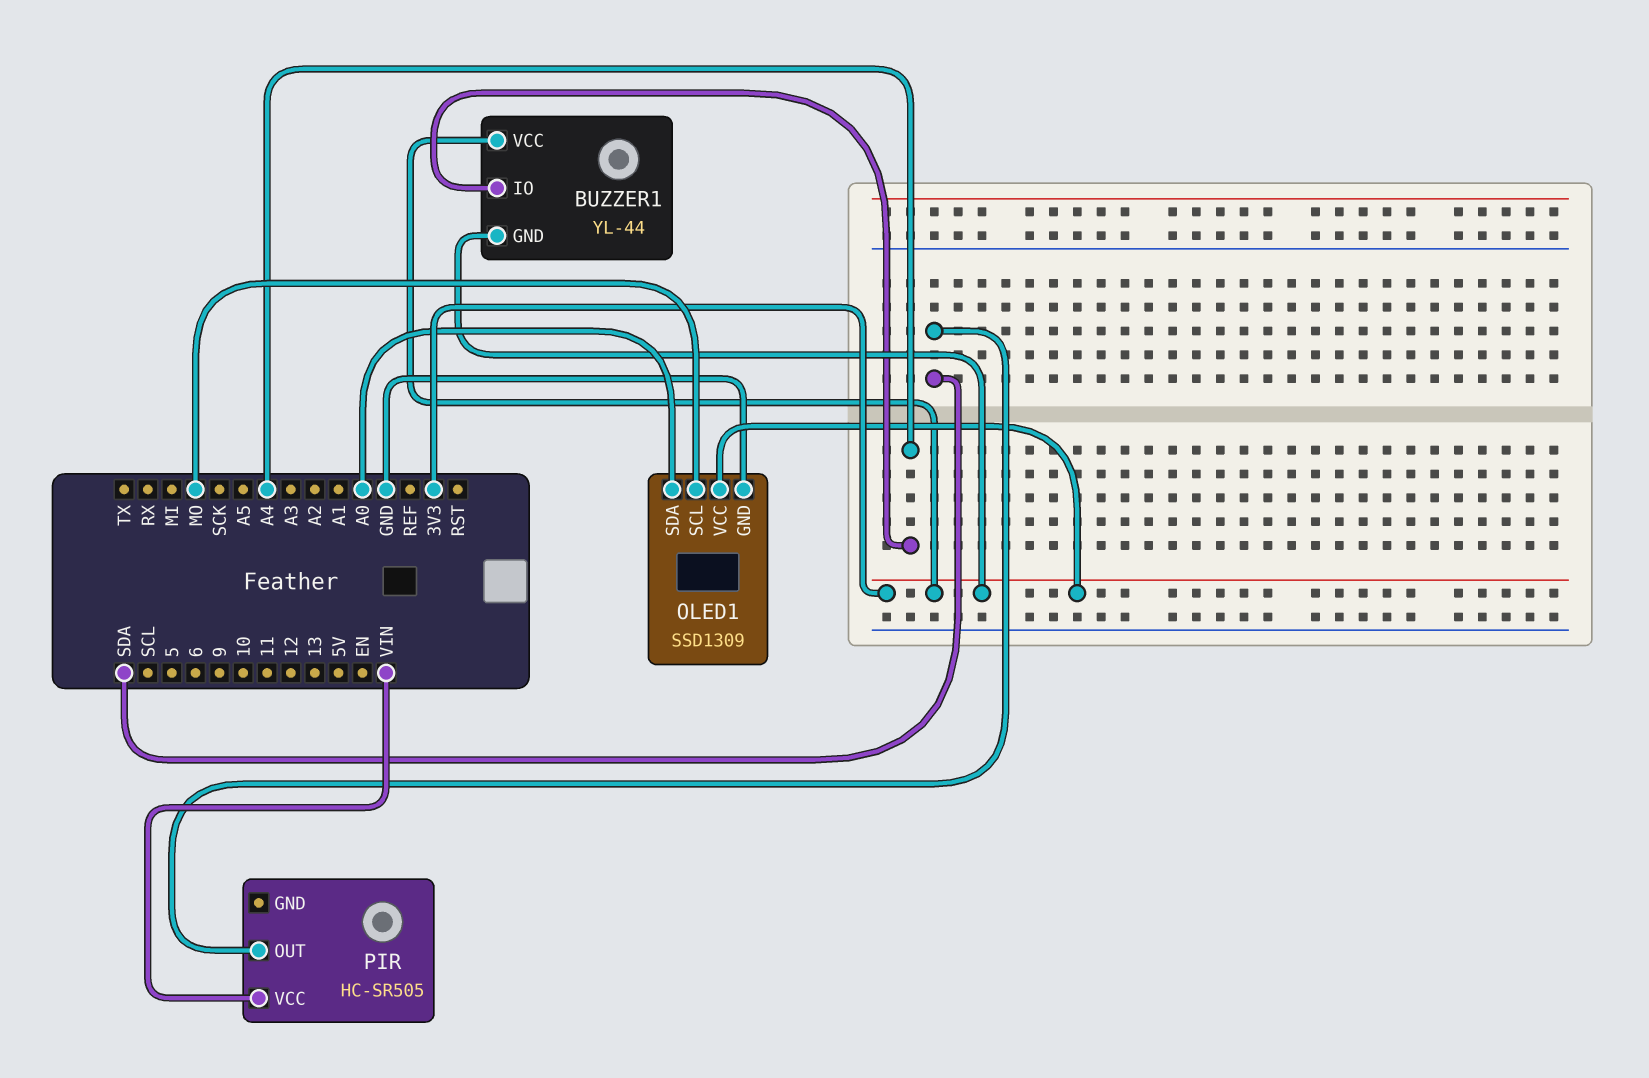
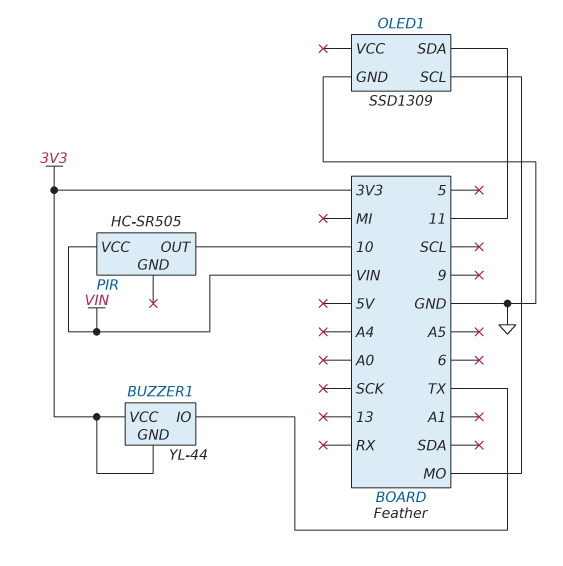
BUZZER1 pin IO: A4 -> TX
OLED1 pin SDA: A0 -> 11
OLED1 pin VCC: 3V3 -> none
PIR pin OUT: SDA -> 10

